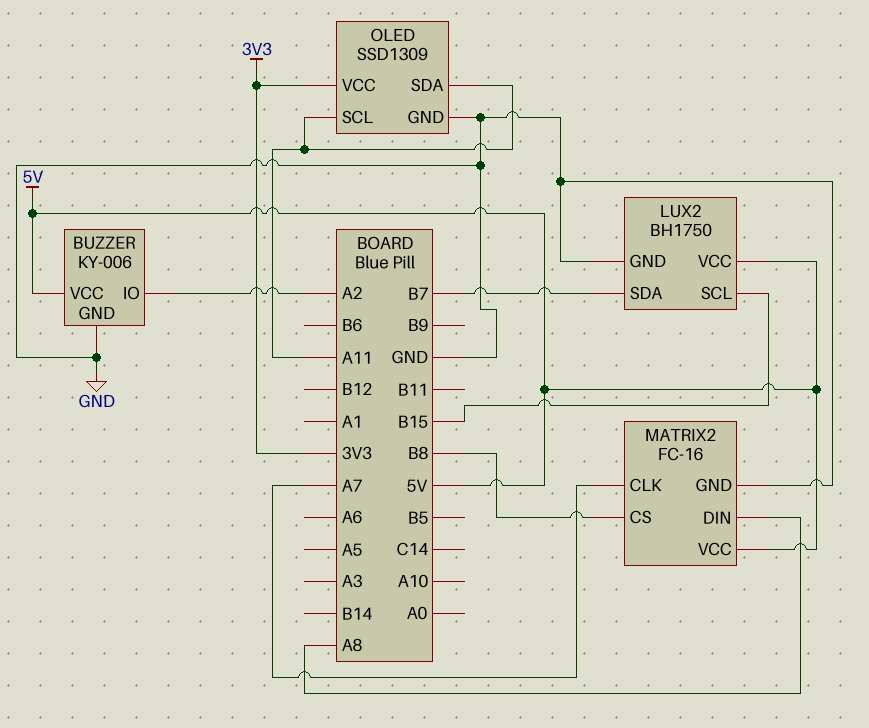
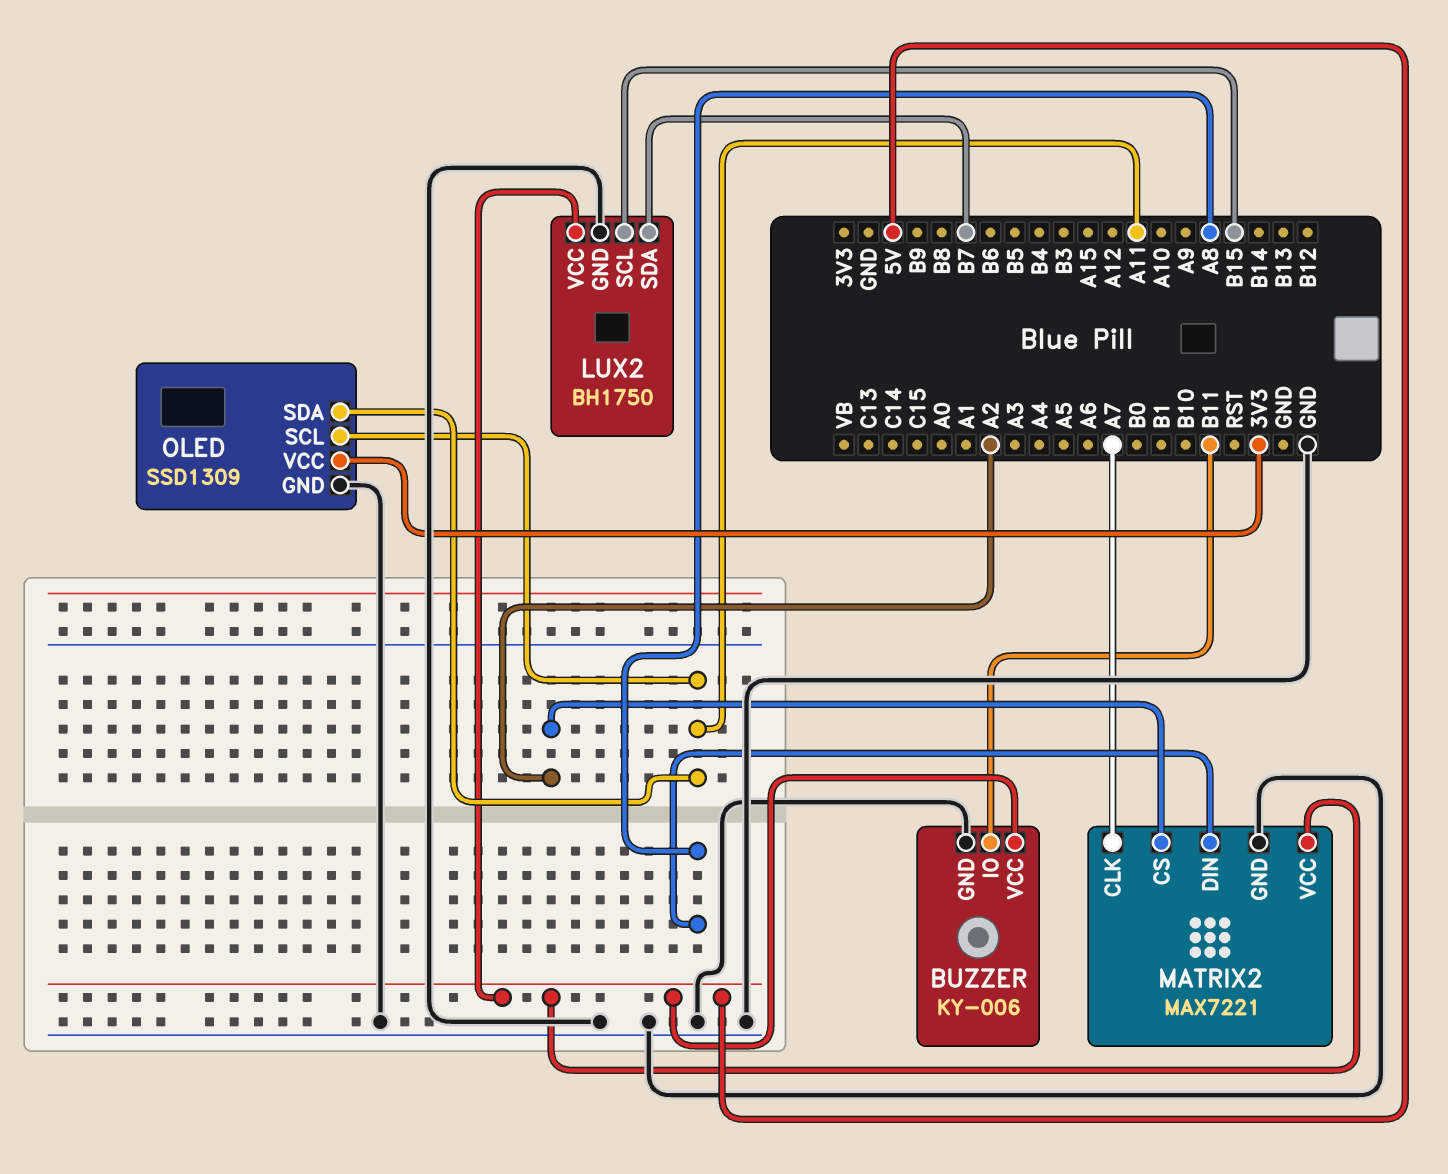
BUZZER pin IO: A2 -> B11
MATRIX2: FC-16 -> MAX7221
MATRIX2 pin CS: B8 -> A2

